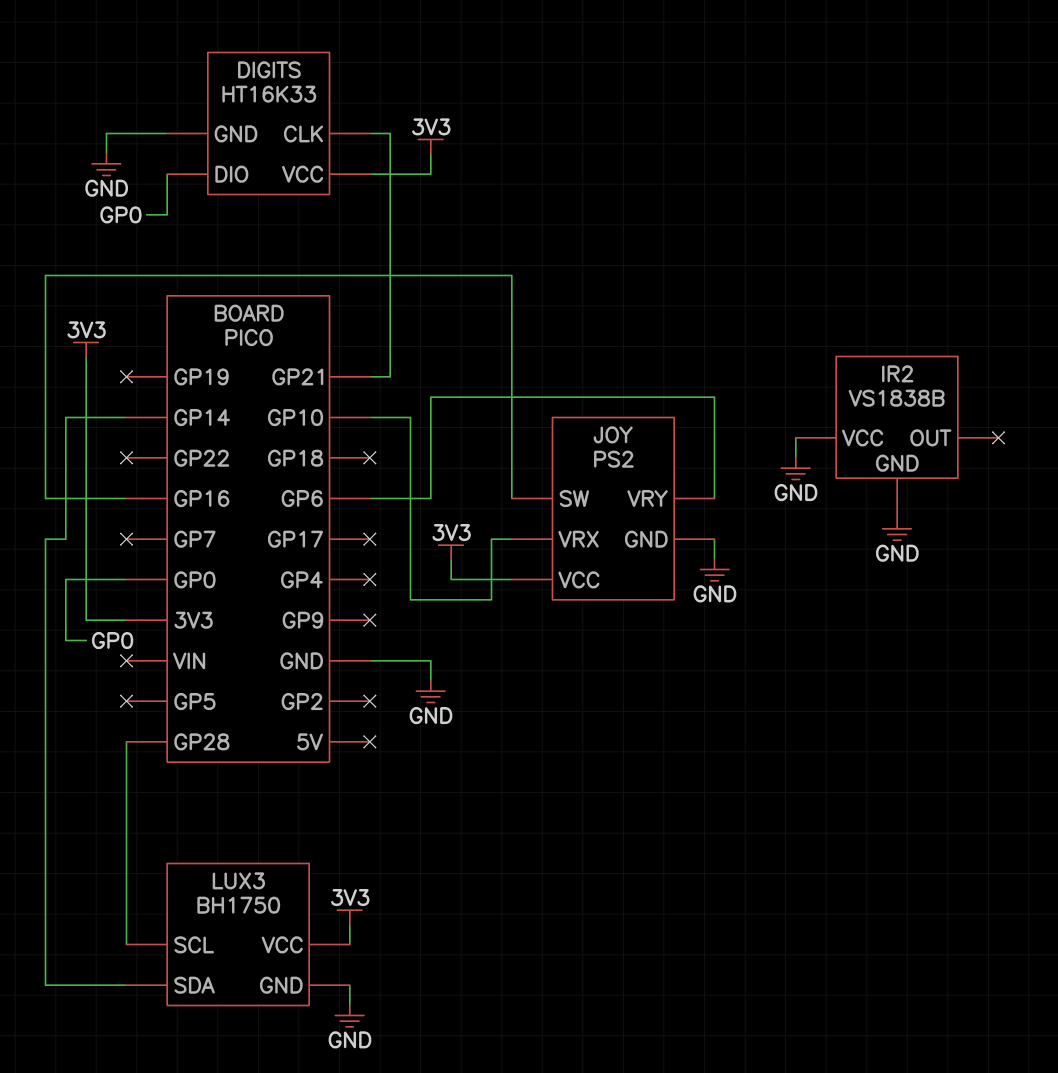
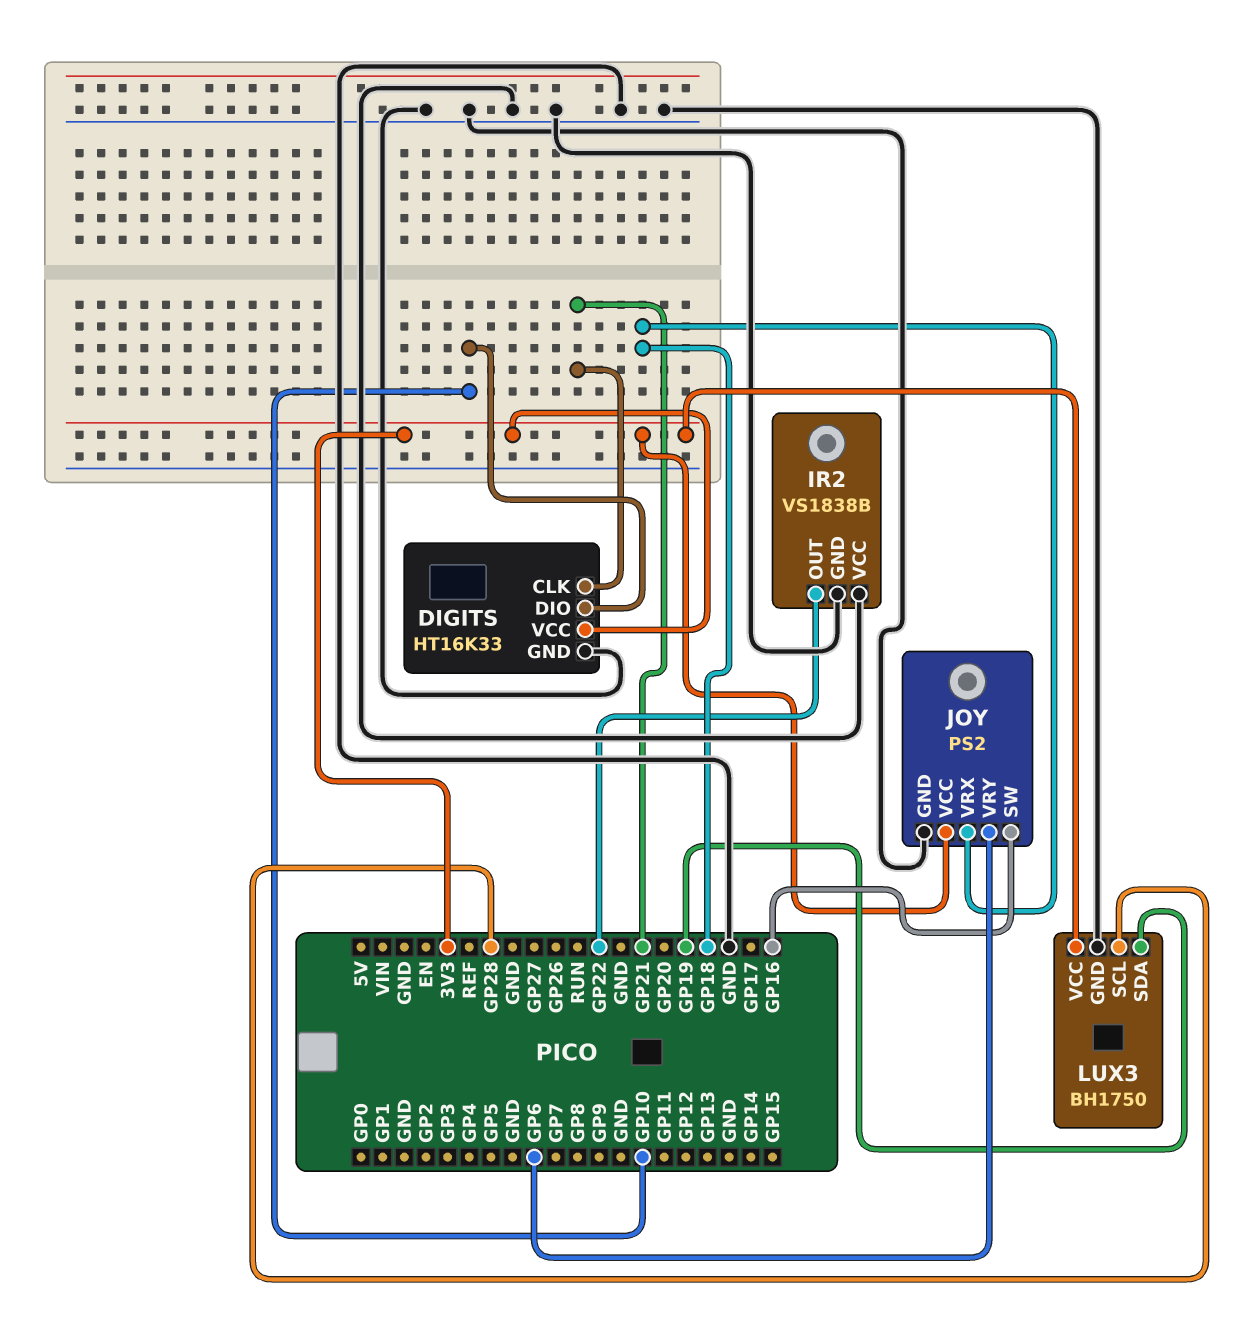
DIGITS pin DIO: GP0 -> GP10
IR2 pin OUT: none -> GP22
JOY pin VRX: GP10 -> GP18
LUX3 pin SDA: GP14 -> GP19

